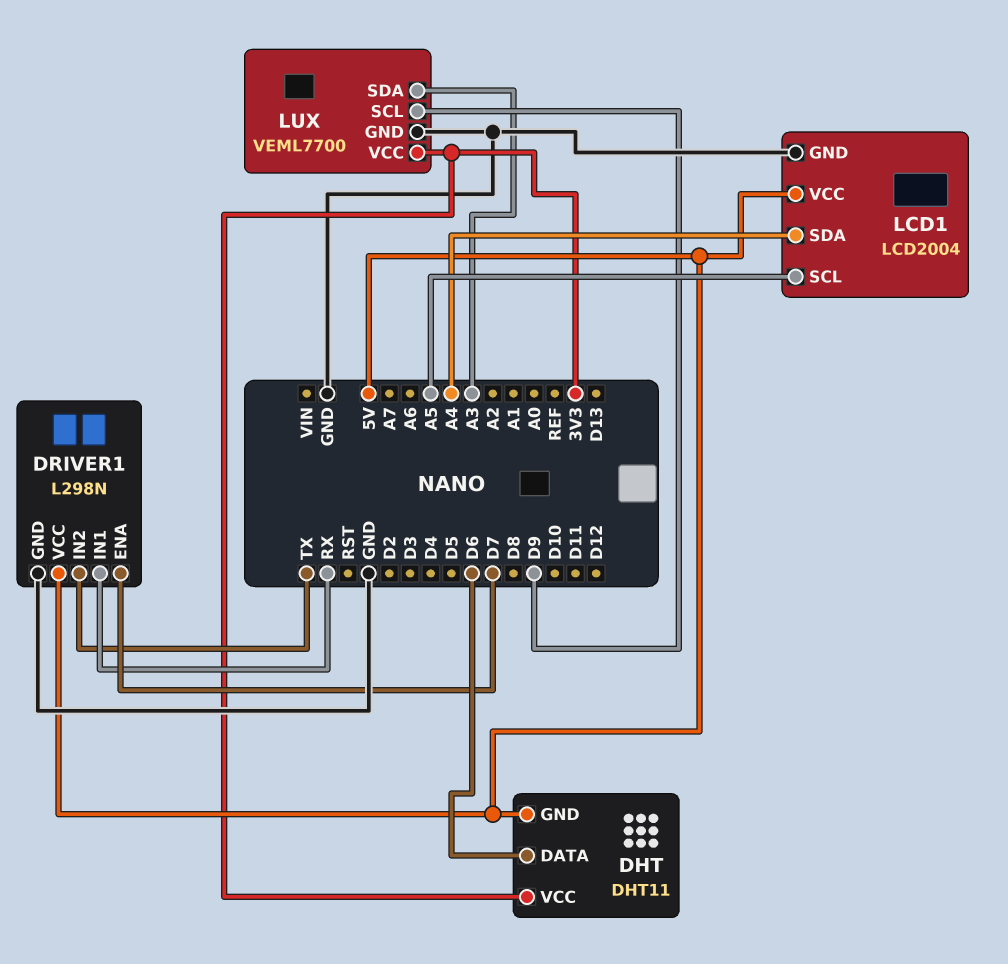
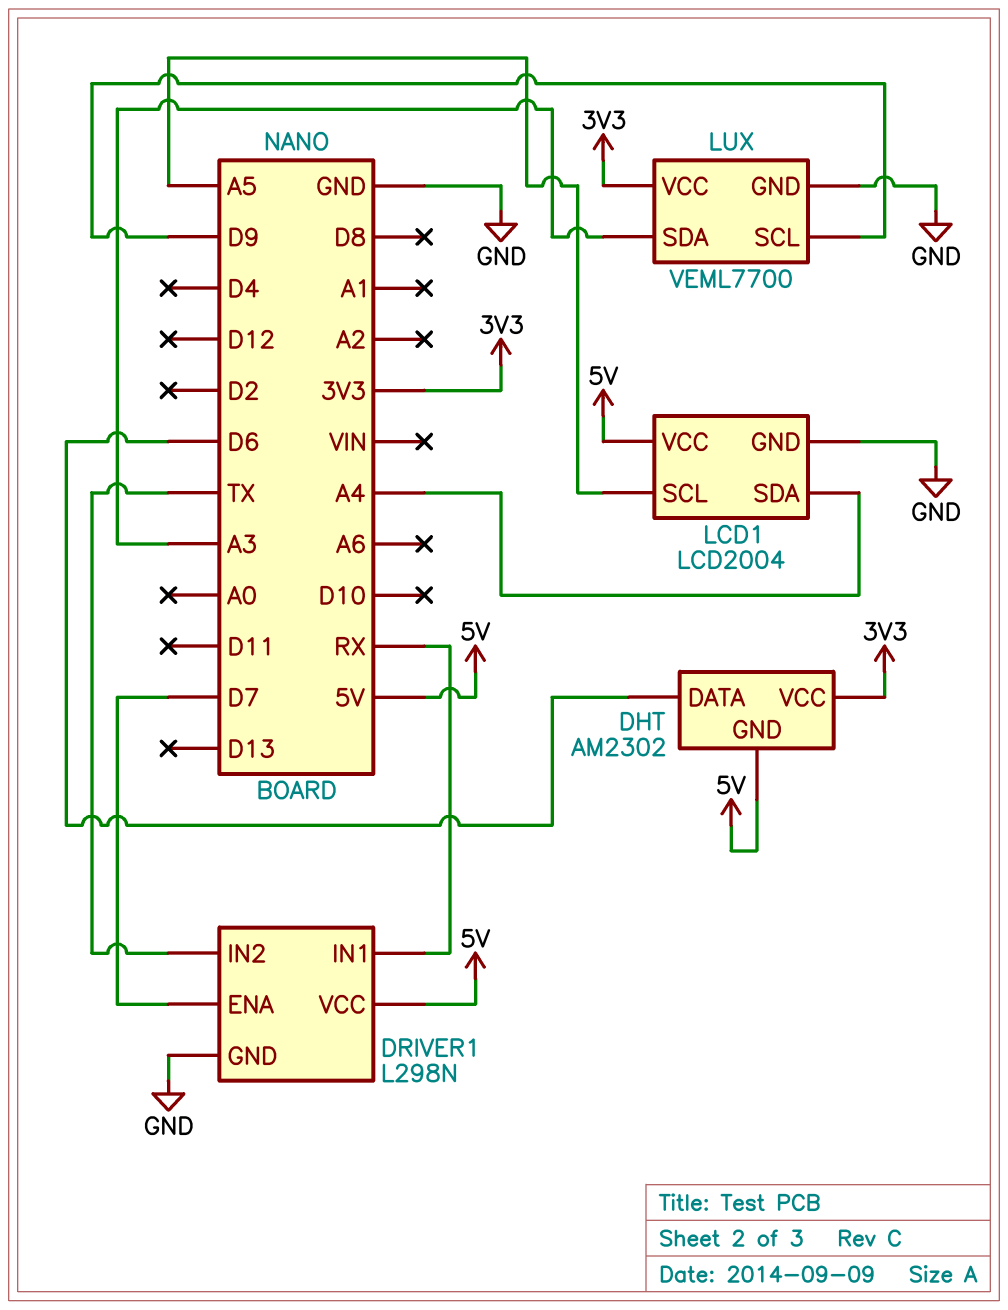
DHT: DHT11 -> AM2302

